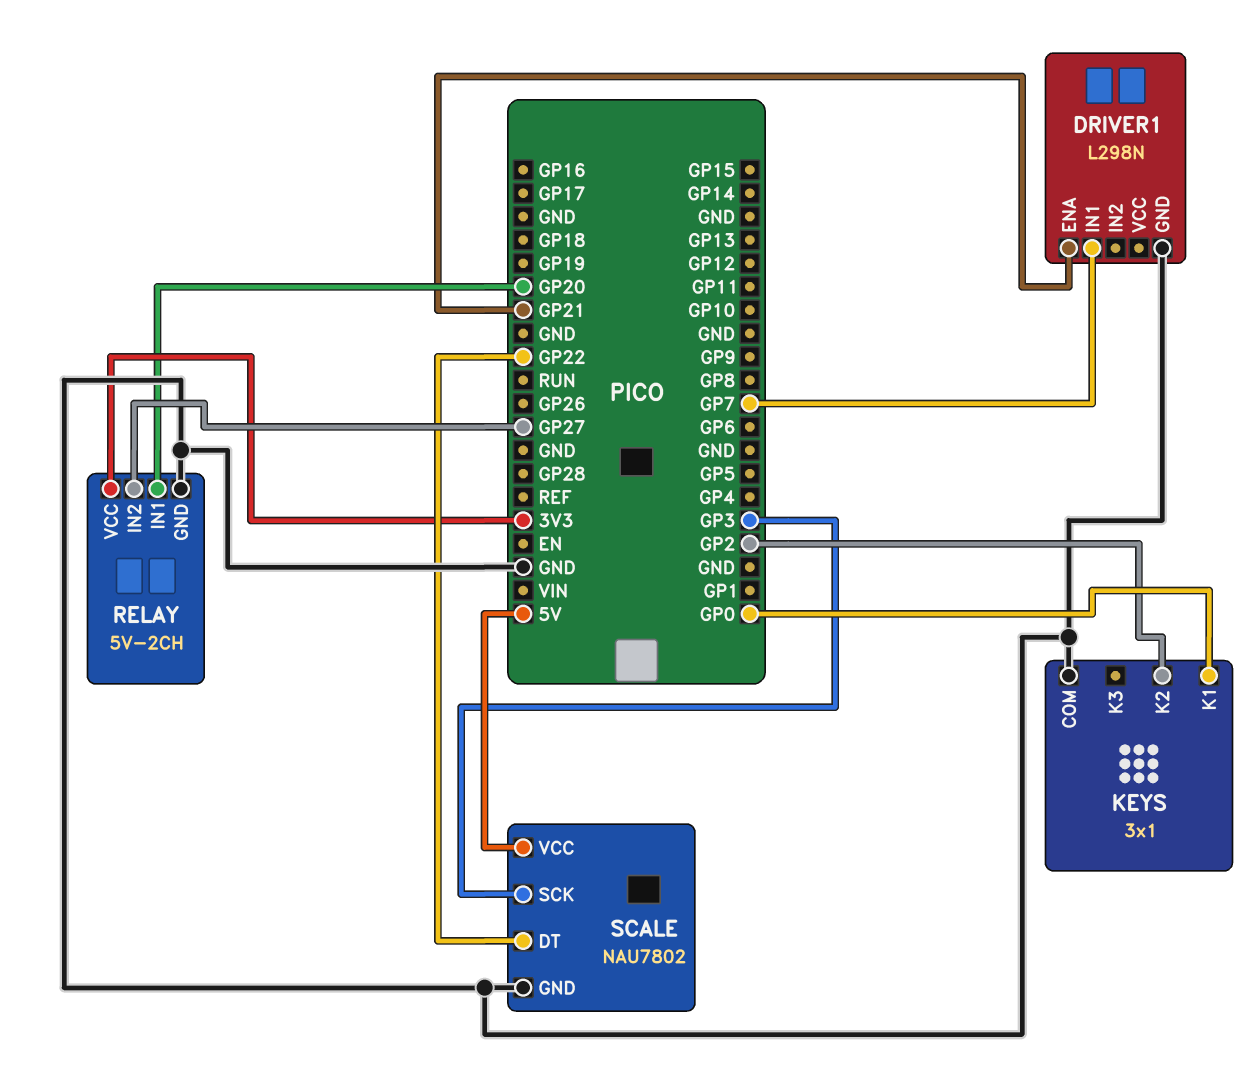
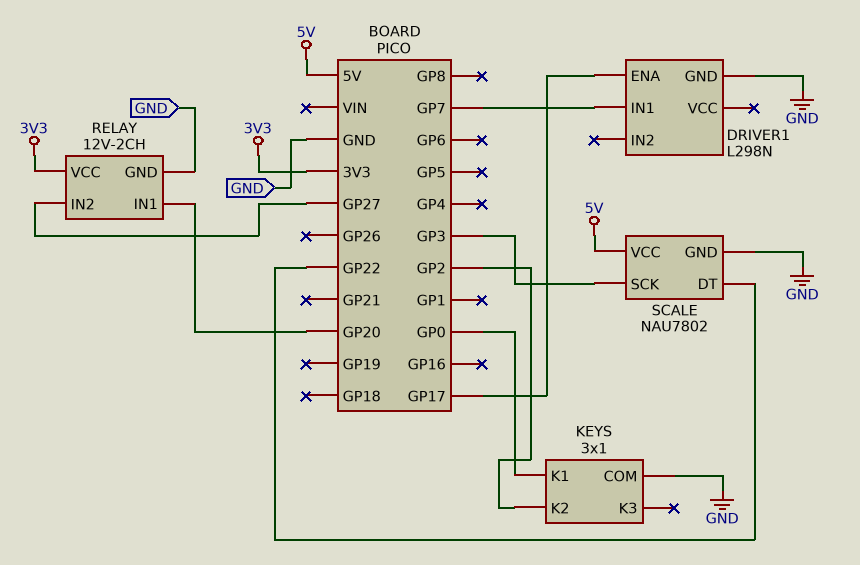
DRIVER1 pin ENA: GP21 -> GP17
RELAY: 5V-2CH -> 12V-2CH

